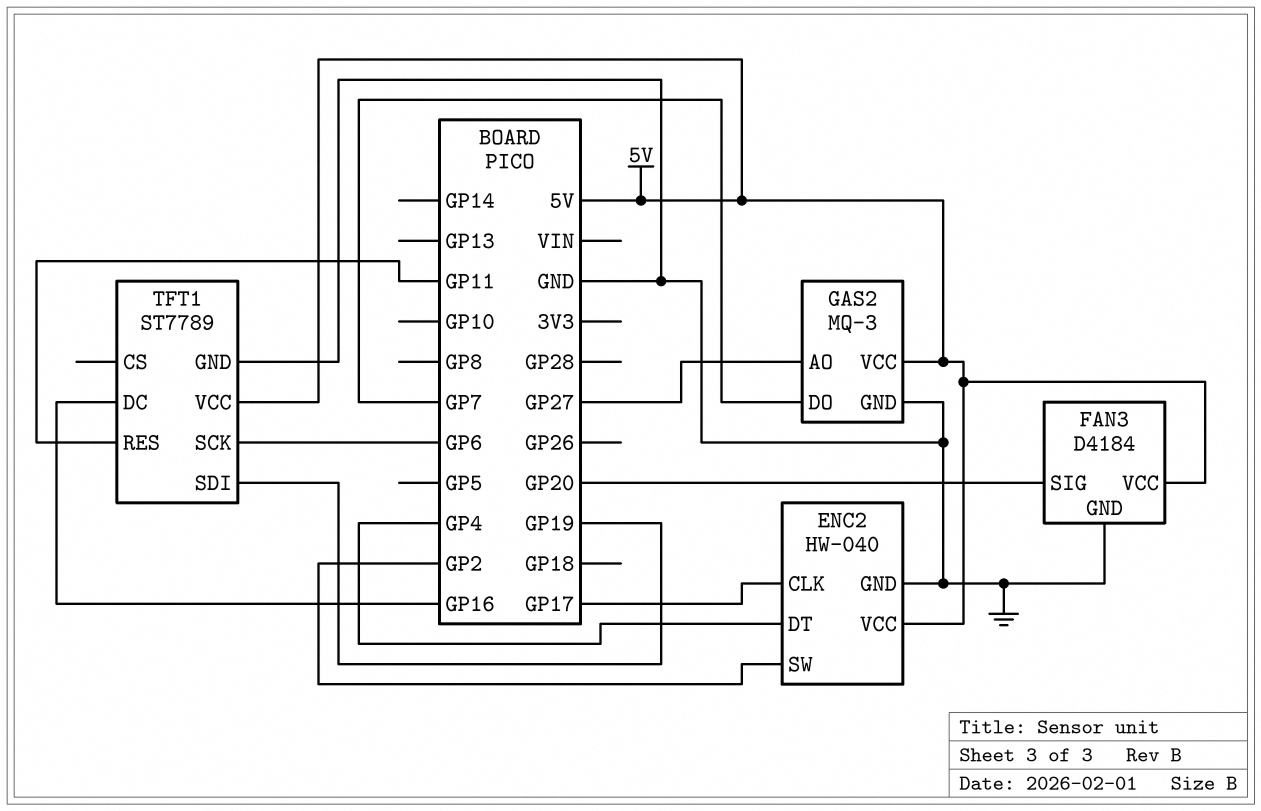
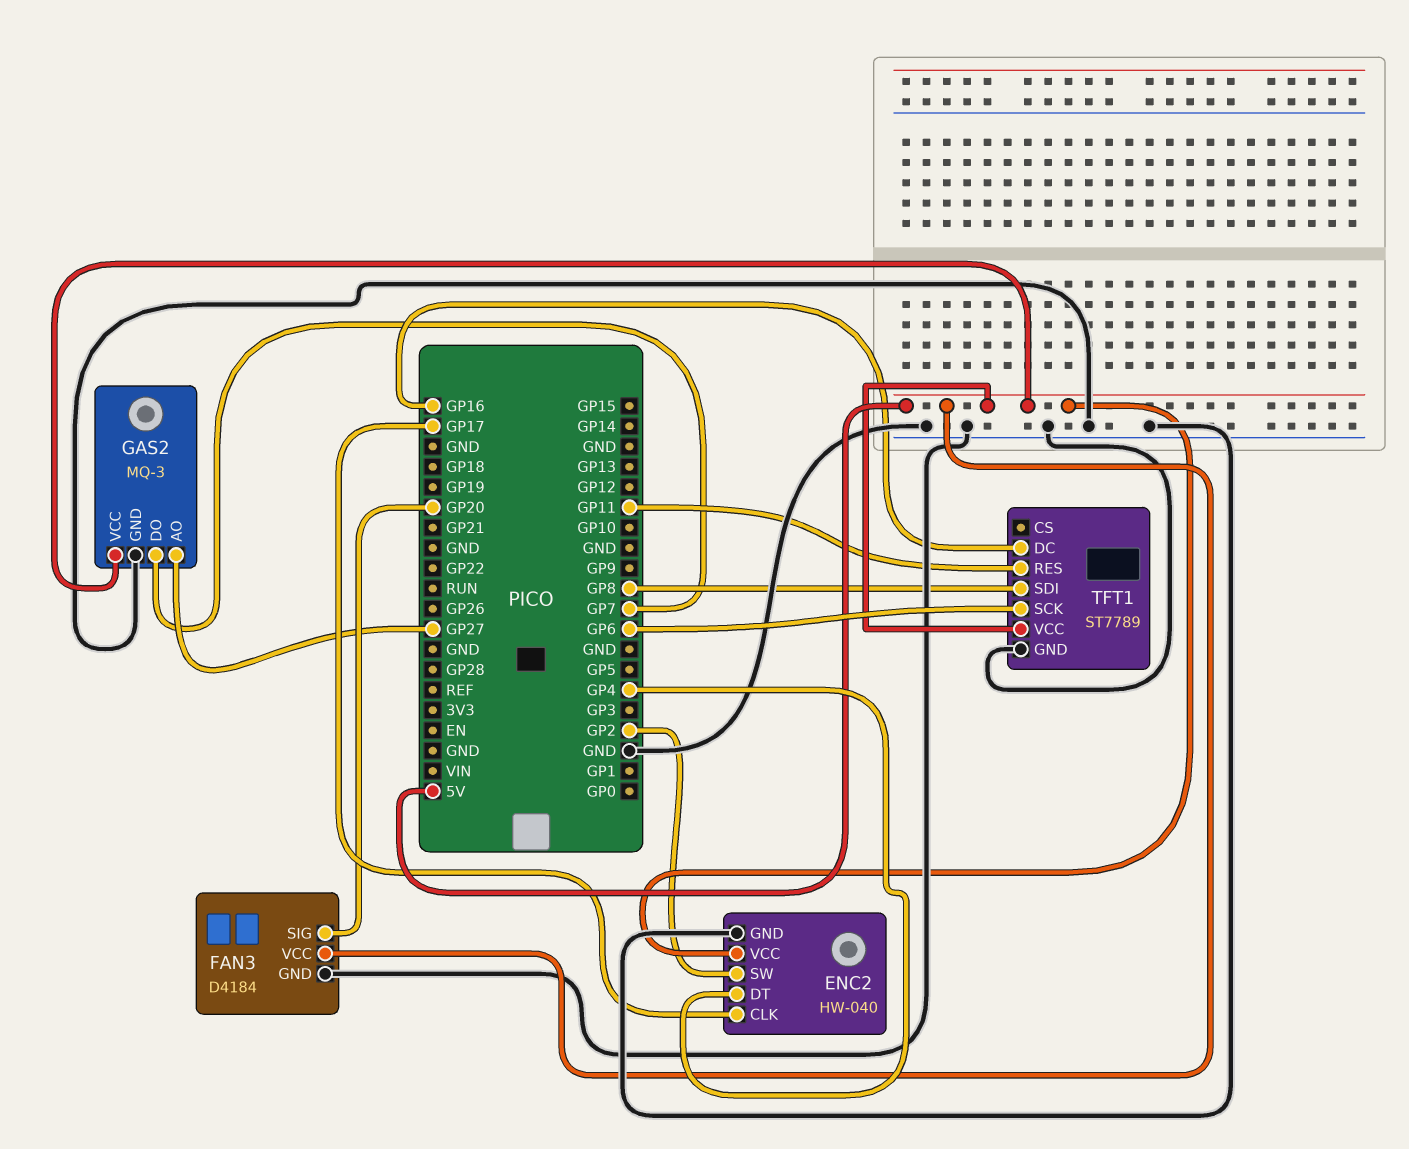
TFT1 pin SDI: GP19 -> GP8

